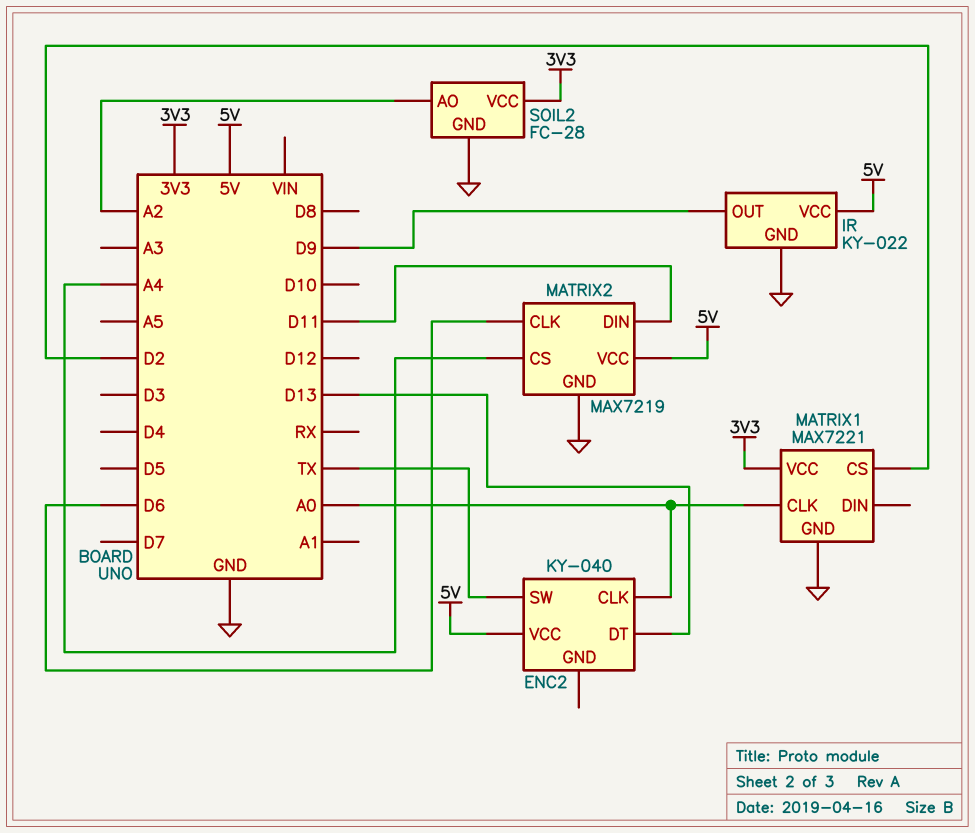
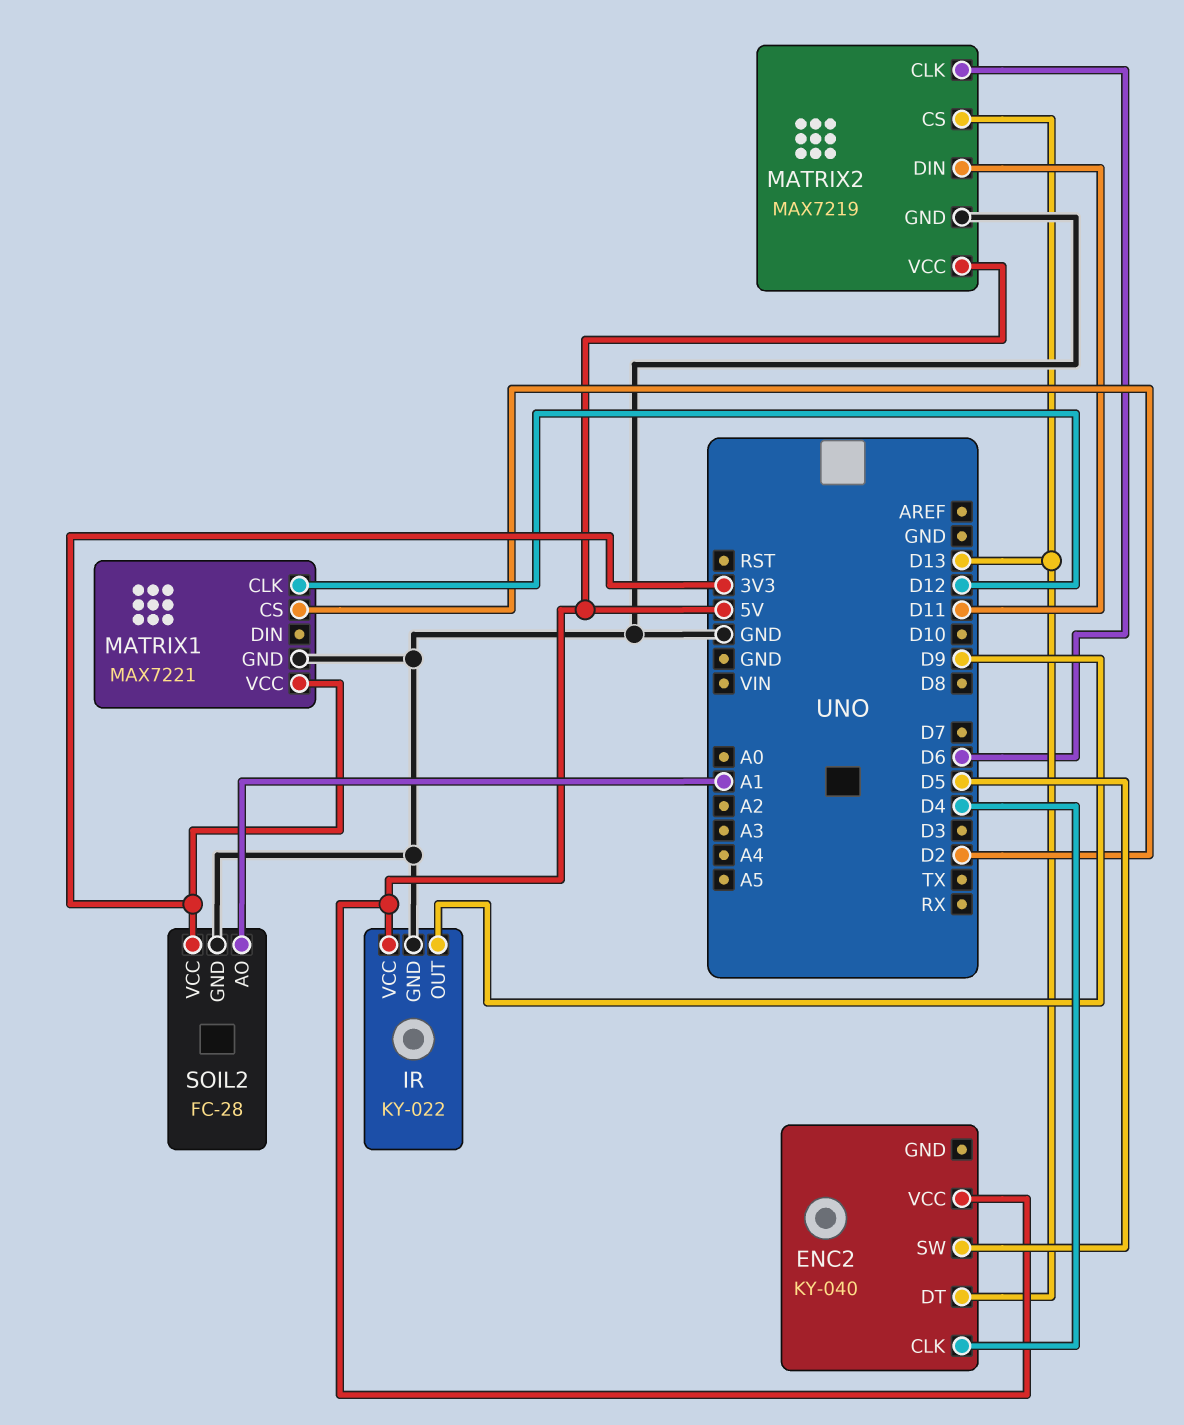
ENC2 pin CLK: A0 -> D4
ENC2 pin SW: TX -> D5
MATRIX1 pin CLK: A0 -> D12
MATRIX2 pin CS: A4 -> D13
SOIL2 pin AO: A2 -> A1

